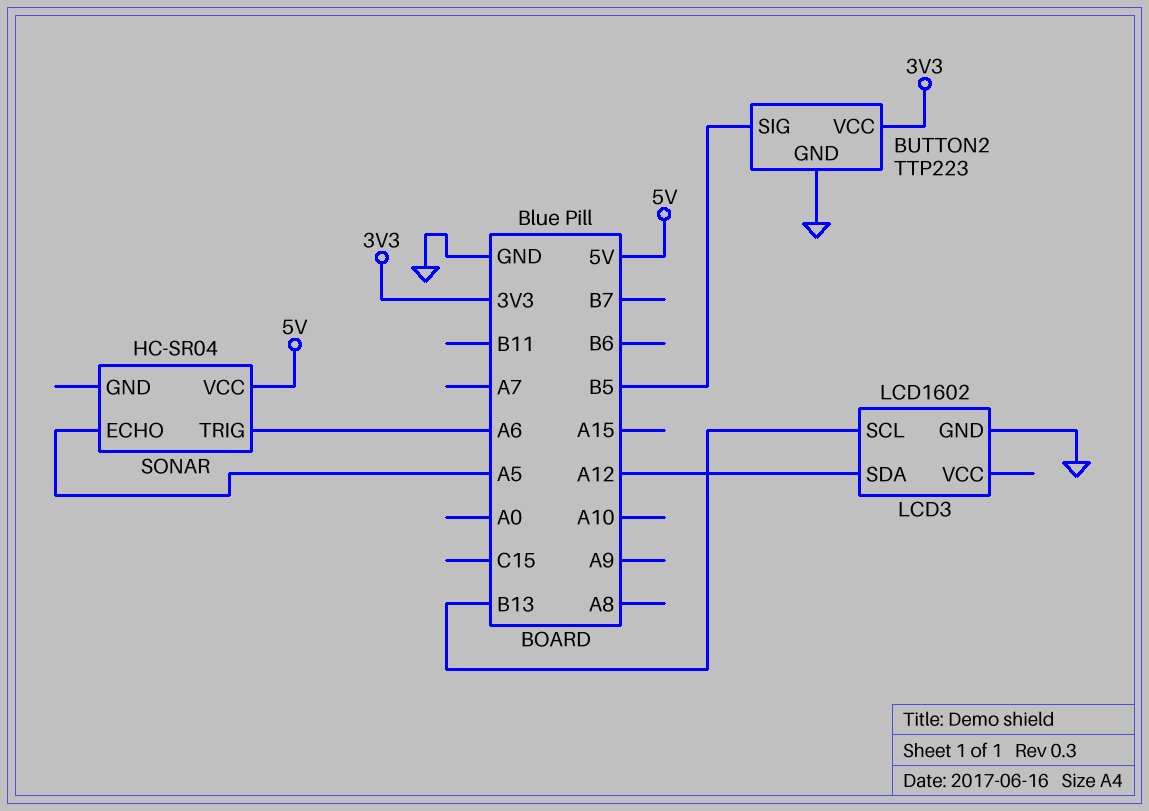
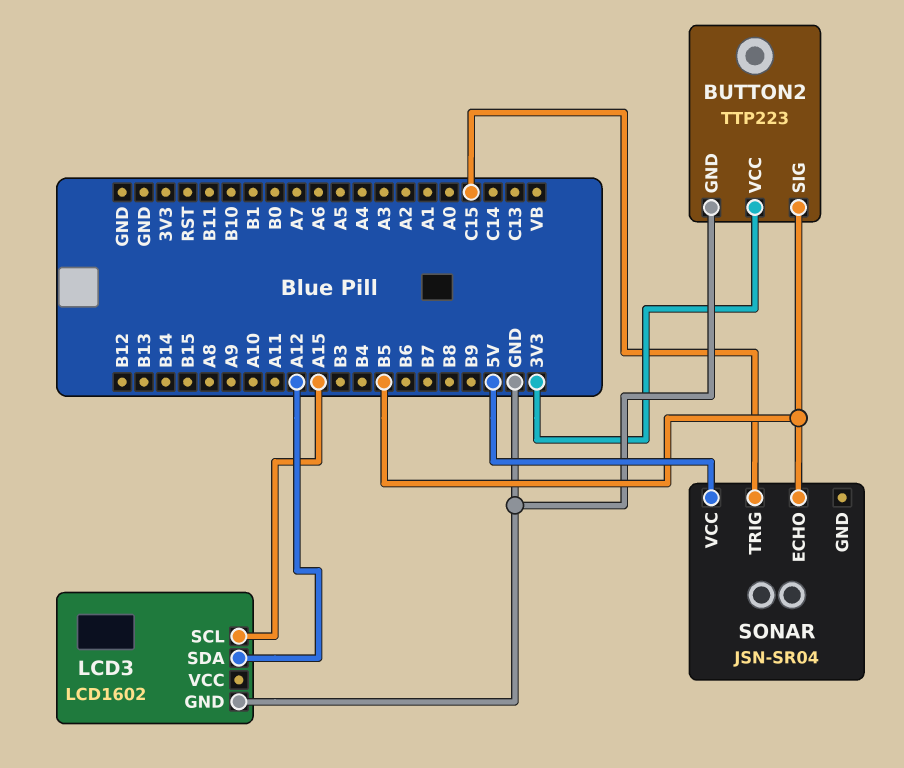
LCD3 pin SCL: B13 -> A15
SONAR: HC-SR04 -> JSN-SR04
SONAR pin ECHO: A5 -> B5
SONAR pin TRIG: A6 -> C15

